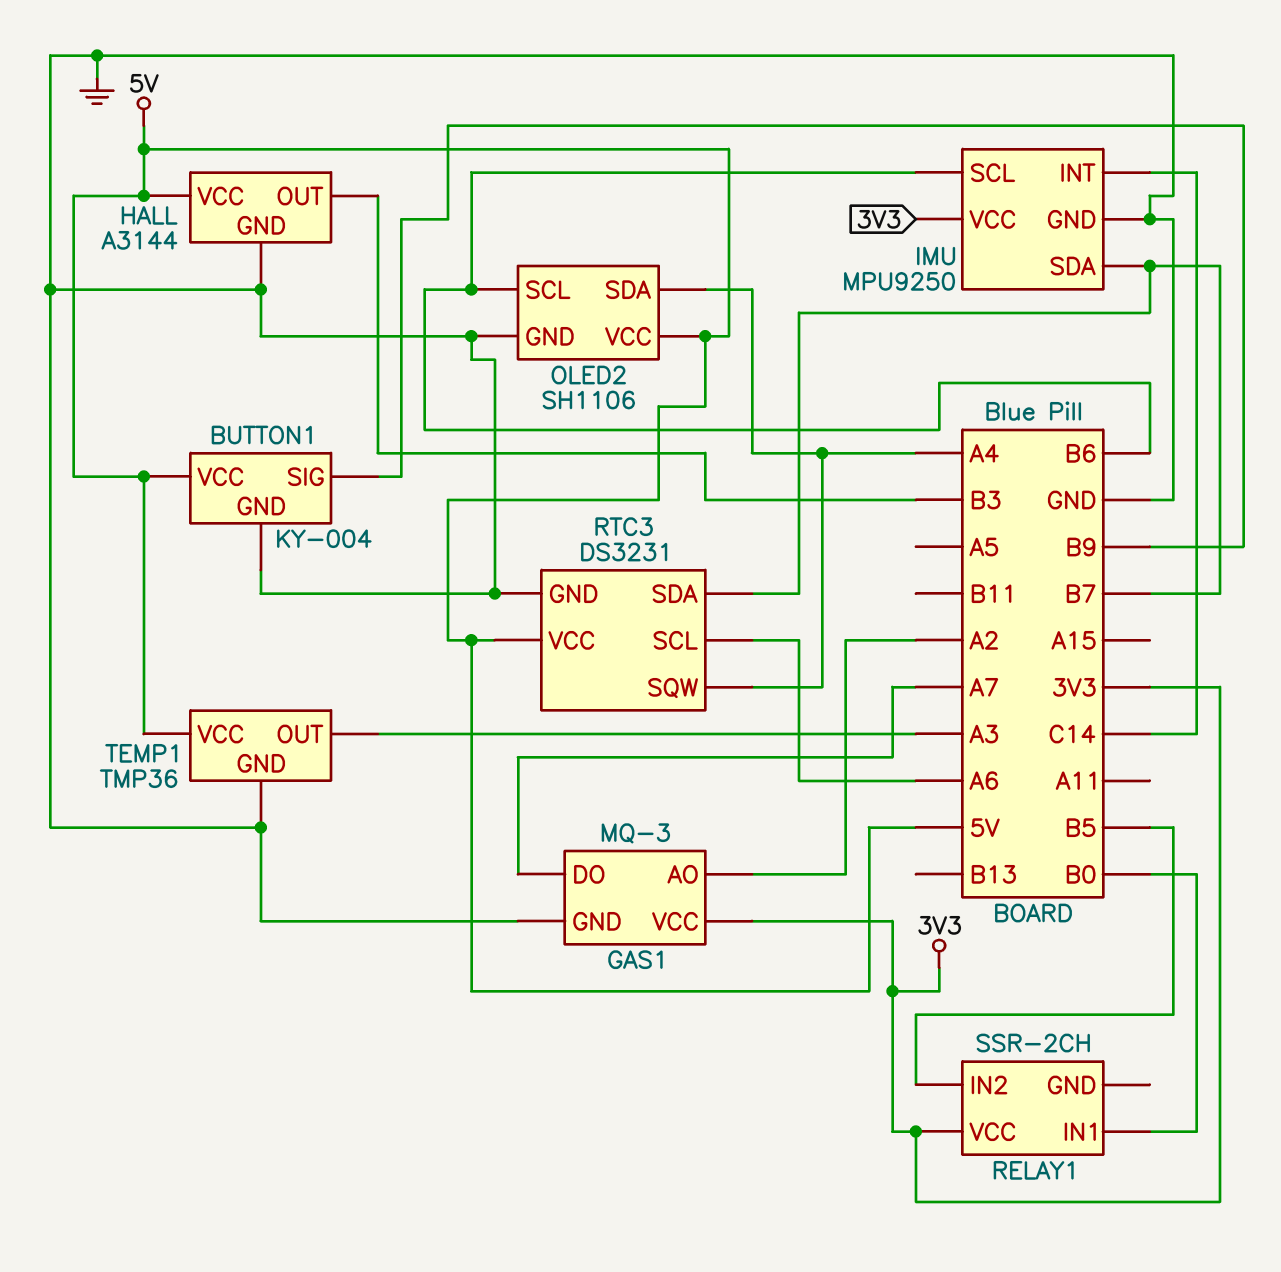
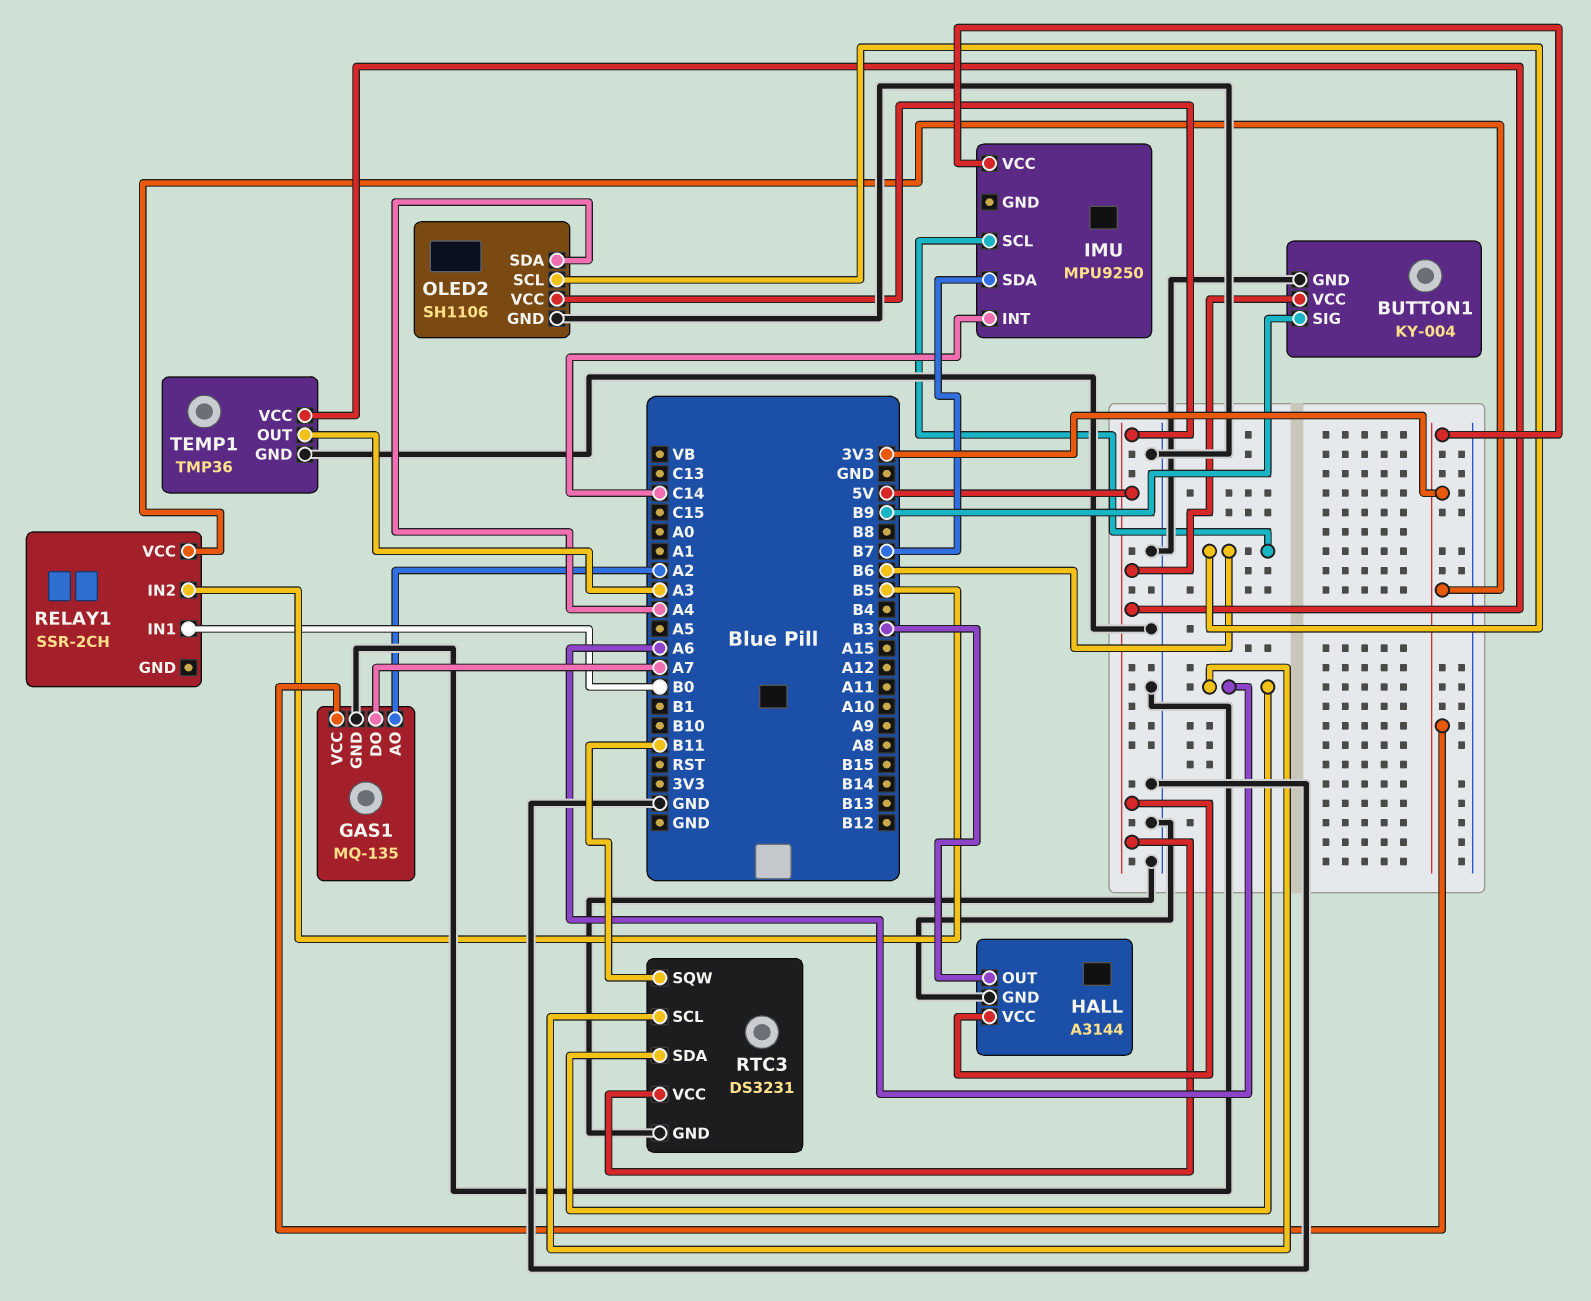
GAS1: MQ-3 -> MQ-135
IMU pin GND: GND -> none
RTC3 pin SDA: B7 -> A6
RTC3 pin SQW: A4 -> B11

